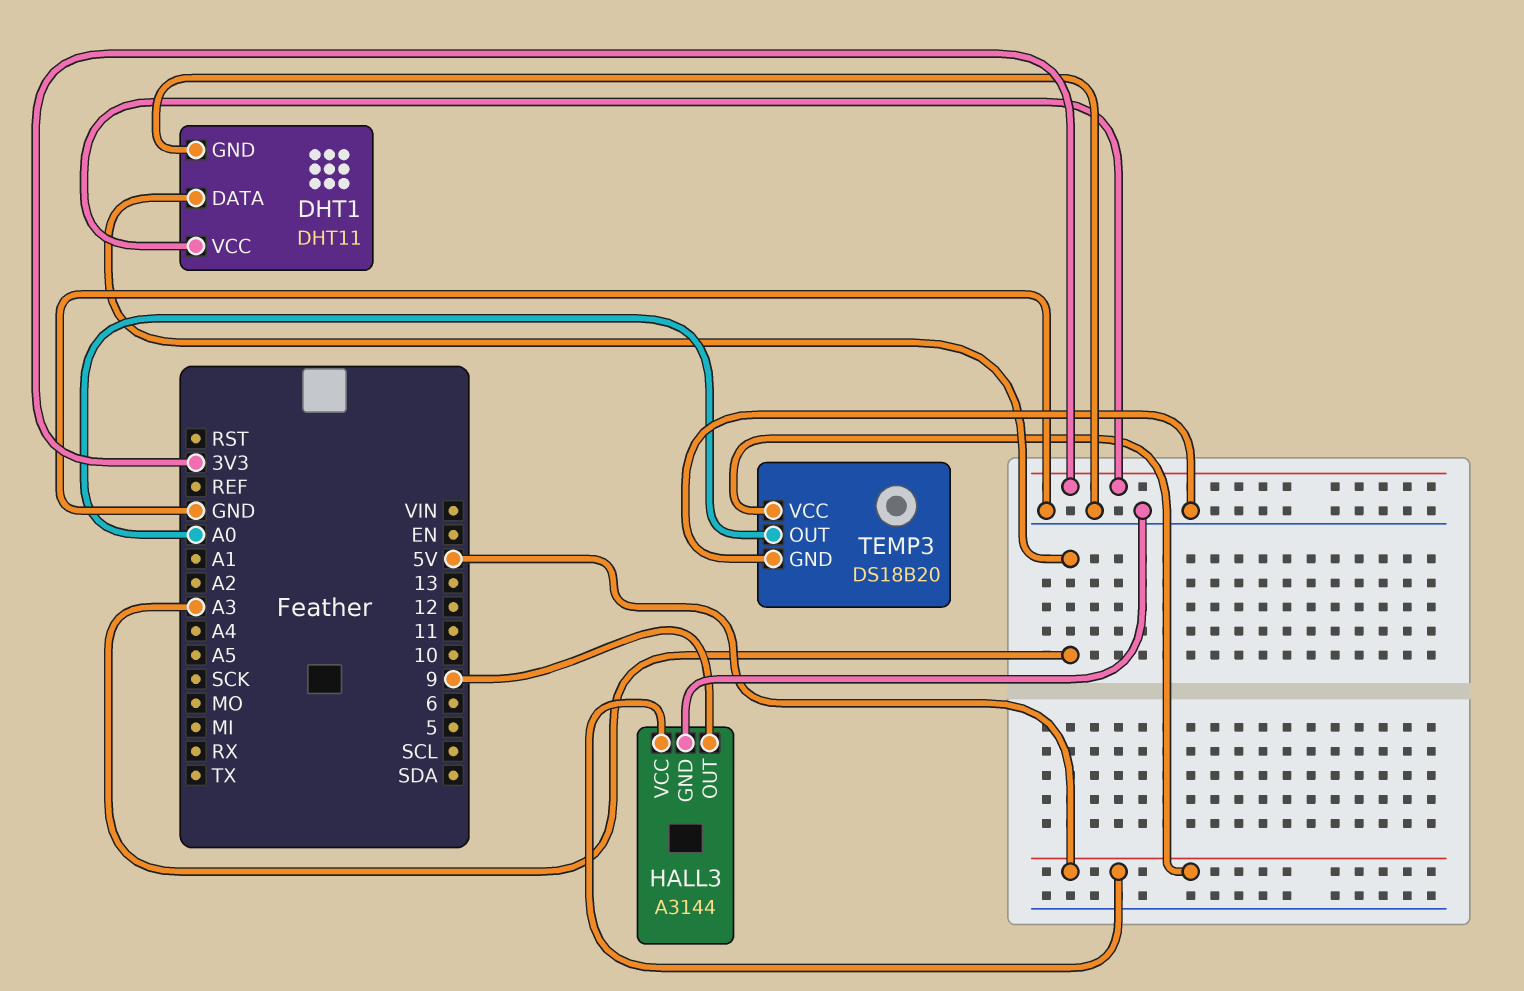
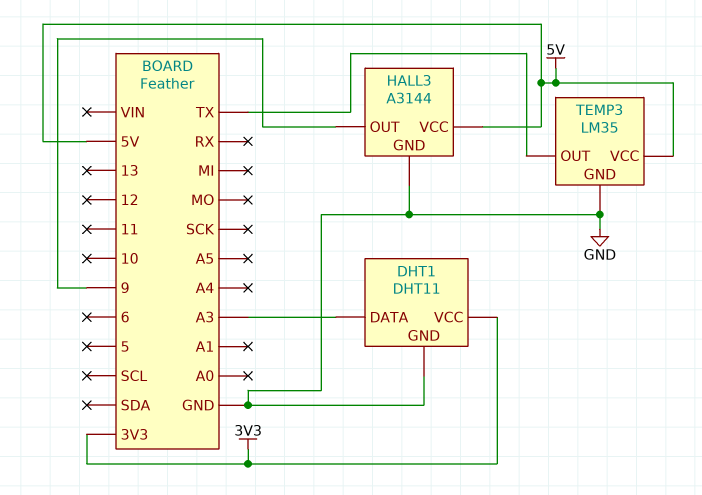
TEMP3: DS18B20 -> LM35
TEMP3 pin OUT: A0 -> TX

